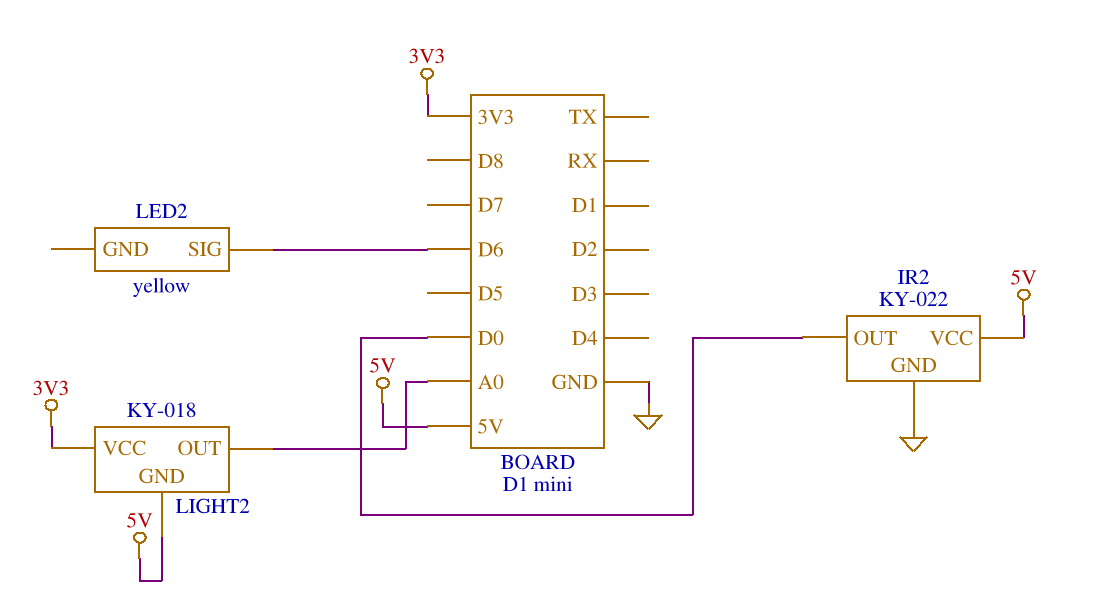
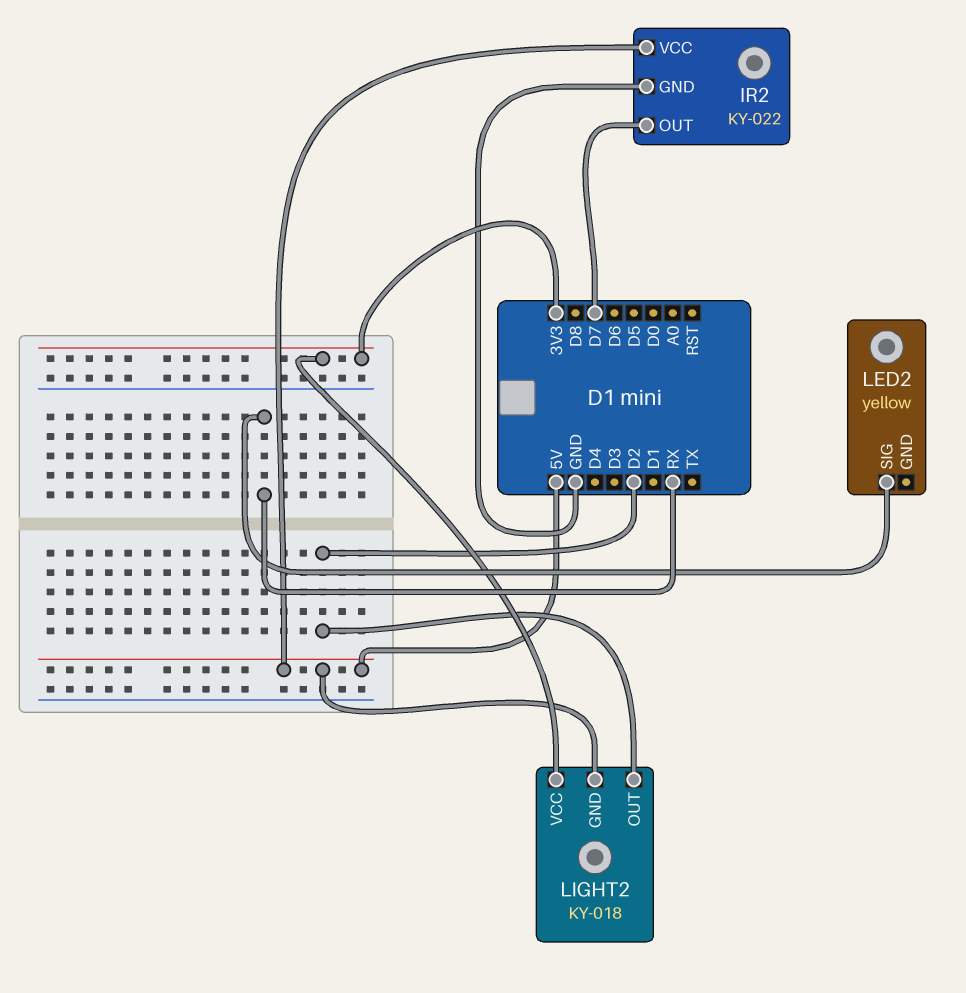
IR2 pin OUT: D0 -> D7
LED2 pin SIG: D6 -> RX
LIGHT2 pin OUT: A0 -> D2

